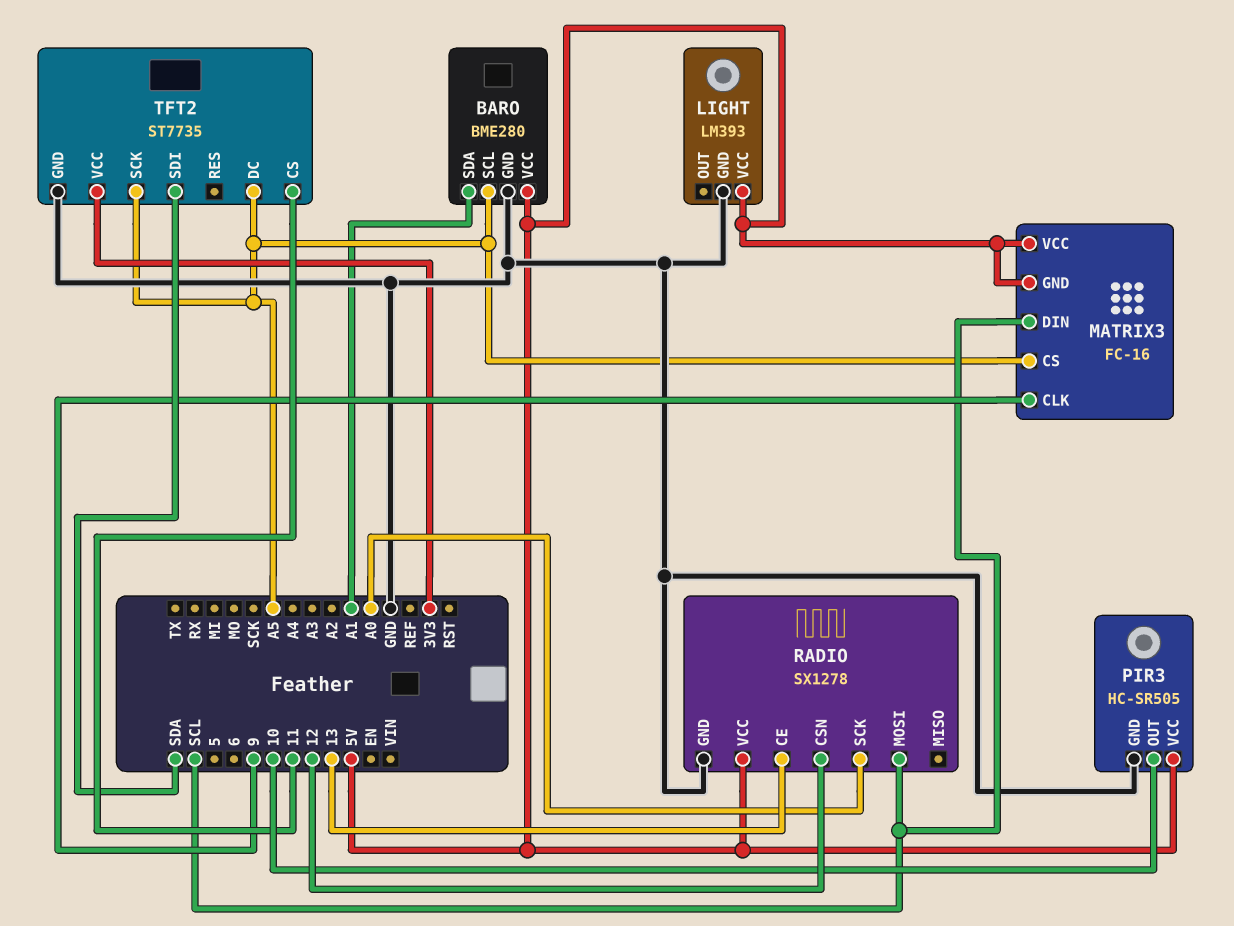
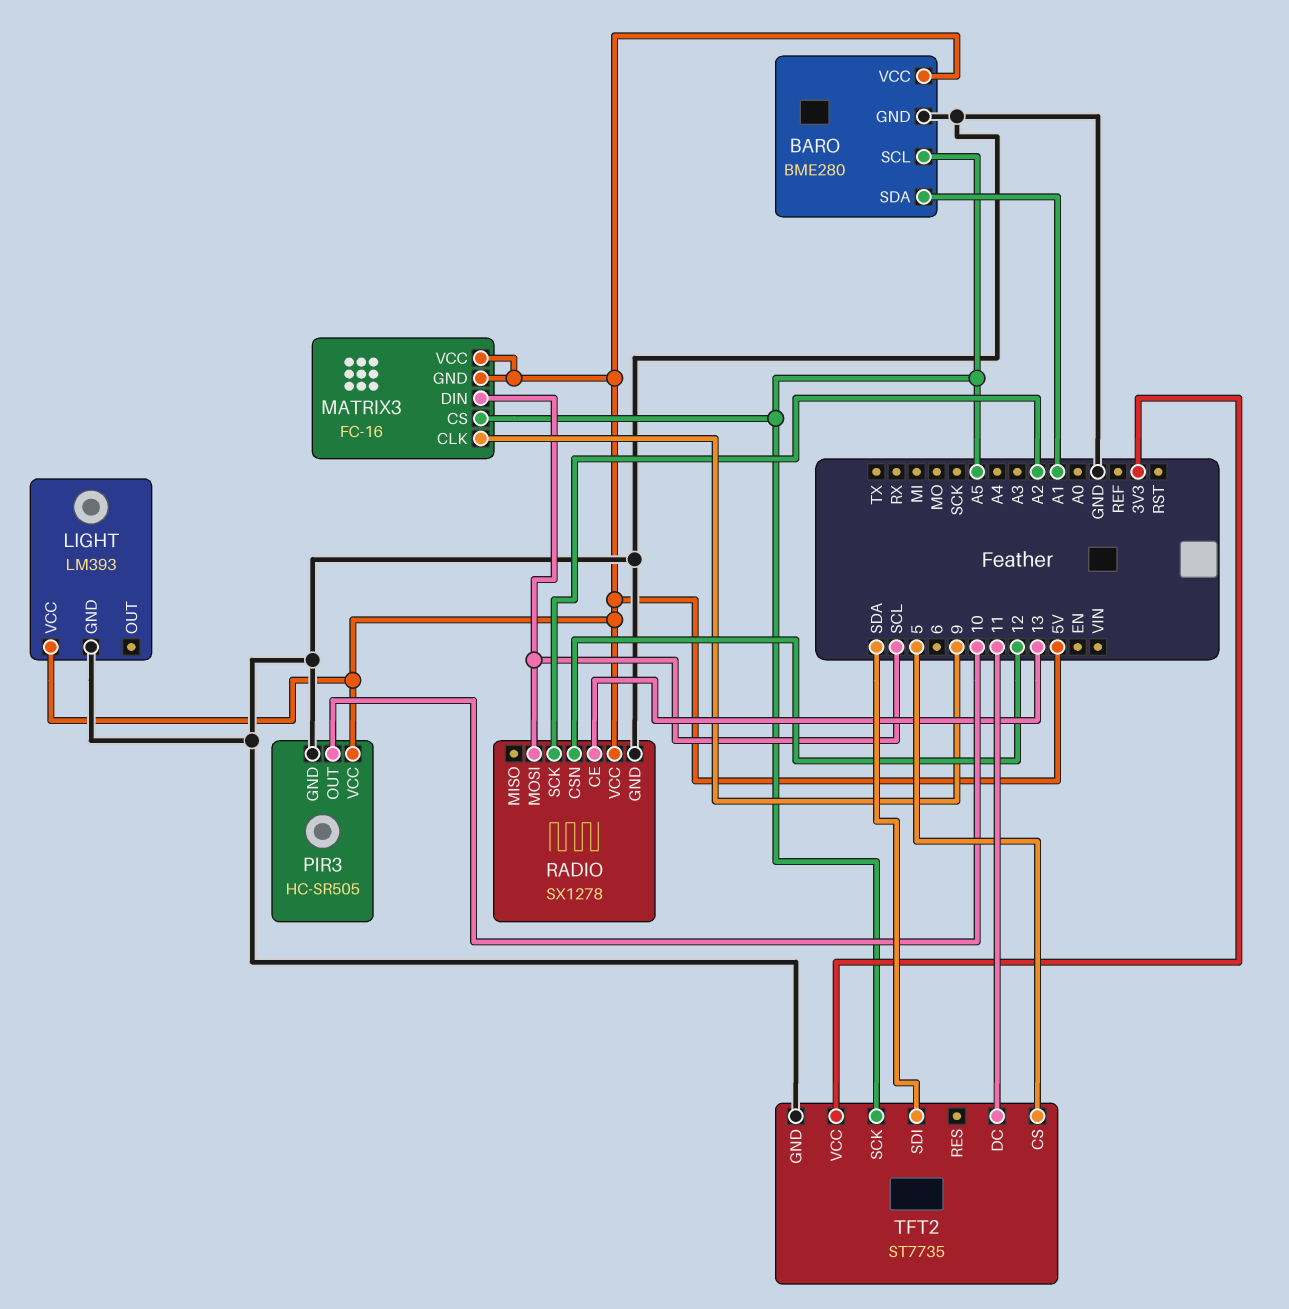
RADIO pin SCK: A0 -> A2
TFT2 pin CS: 11 -> 5
TFT2 pin DC: A5 -> 11

